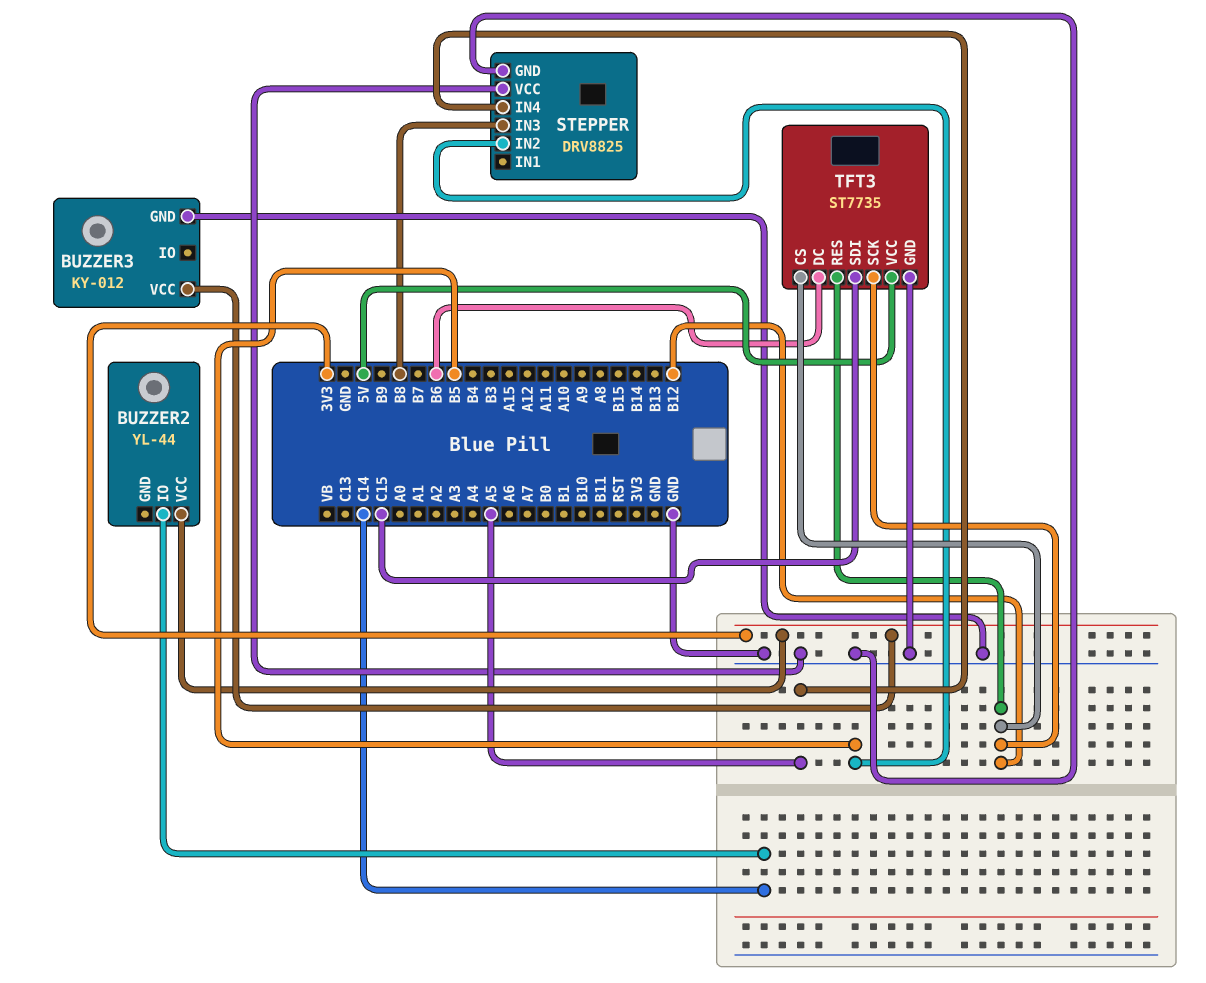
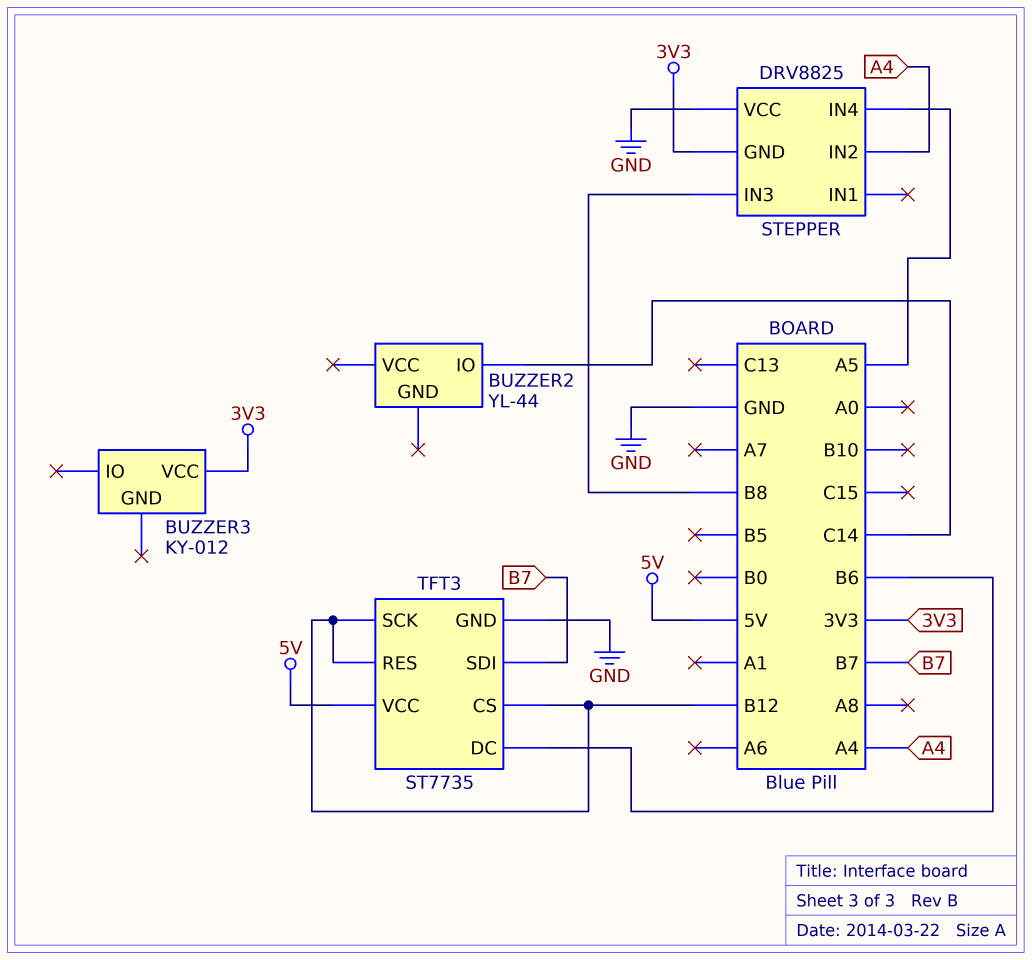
BUZZER2 pin VCC: 3V3 -> none
BUZZER3 pin GND: GND -> none
STEPPER pin GND: GND -> 3V3
STEPPER pin IN2: B5 -> A4
TFT3 pin SDI: C15 -> B7

